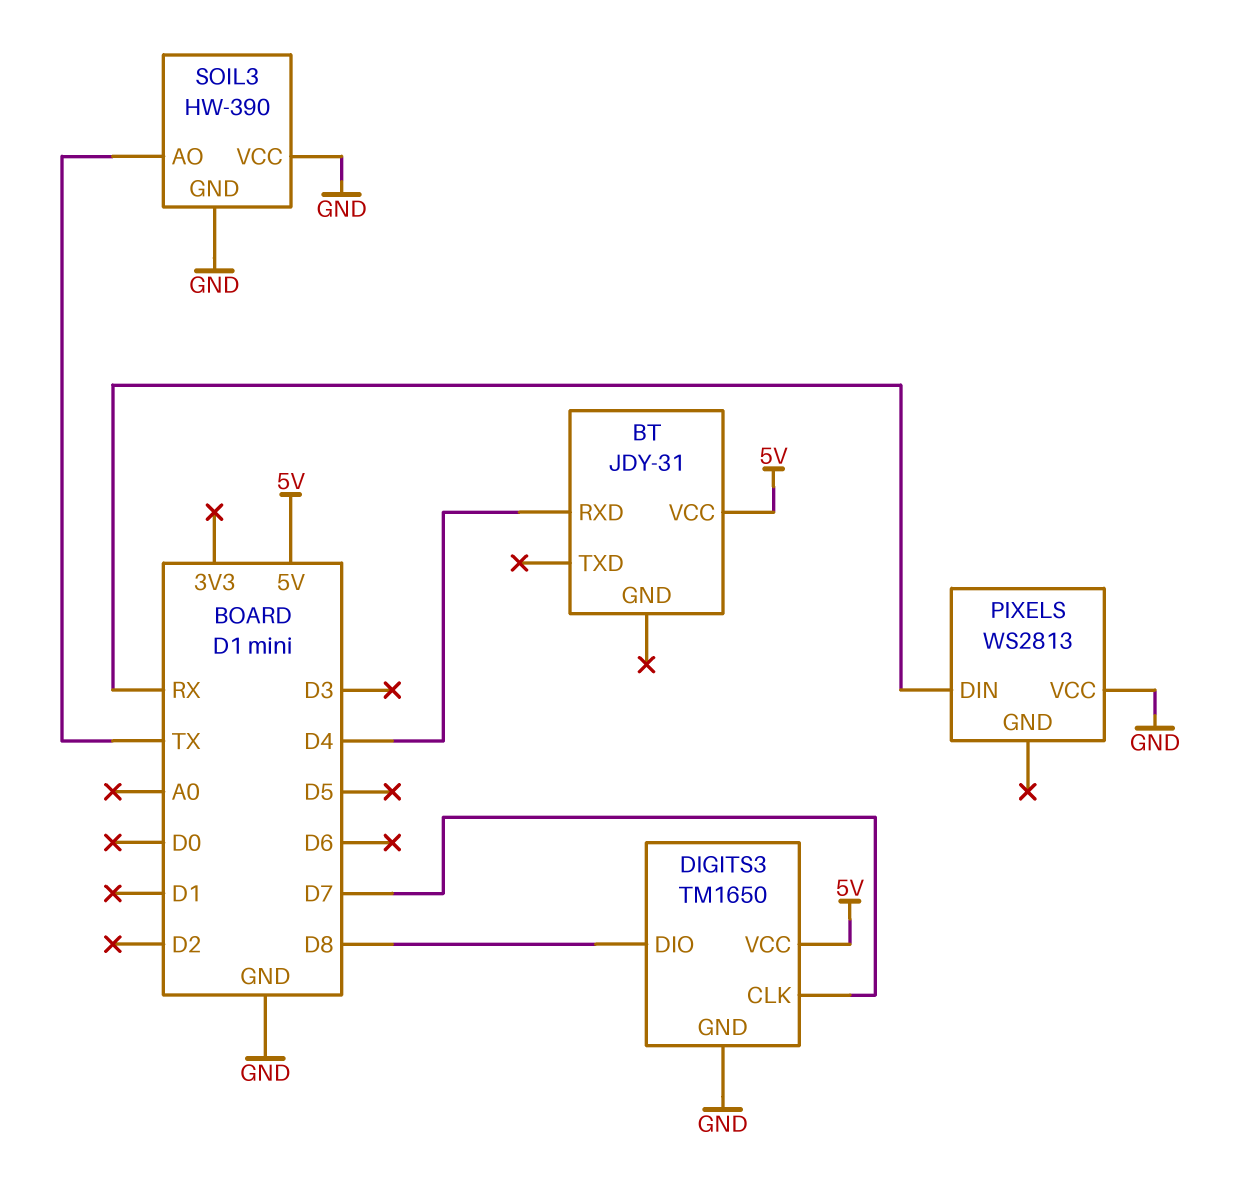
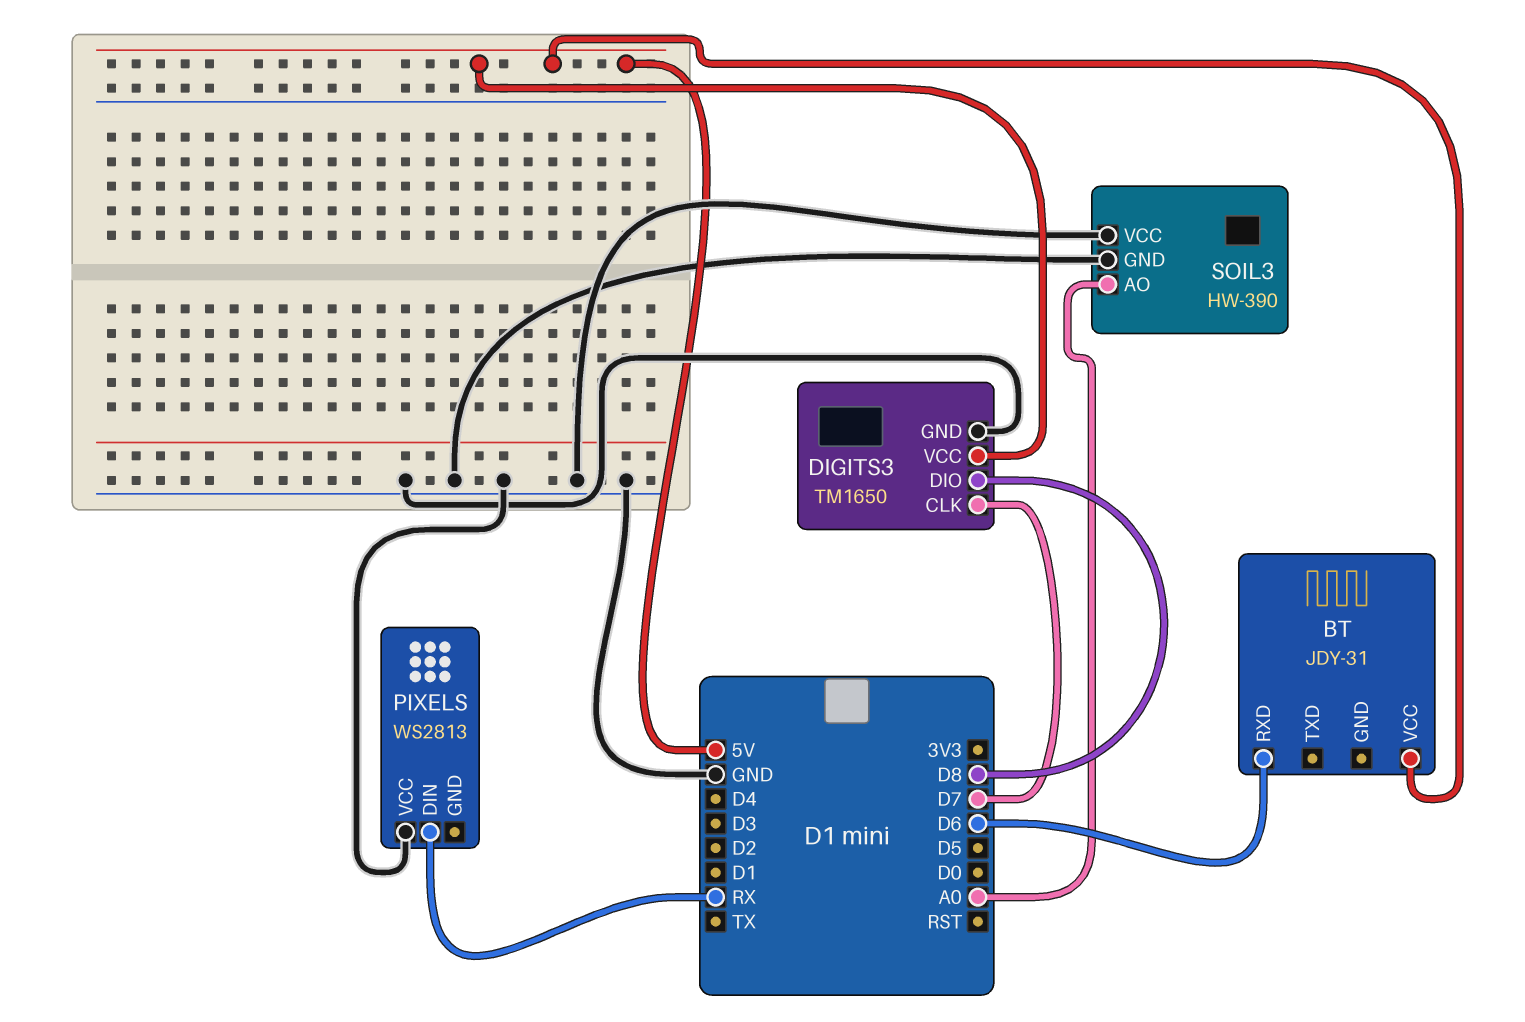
BT pin RXD: D4 -> D6
SOIL3 pin AO: TX -> A0

